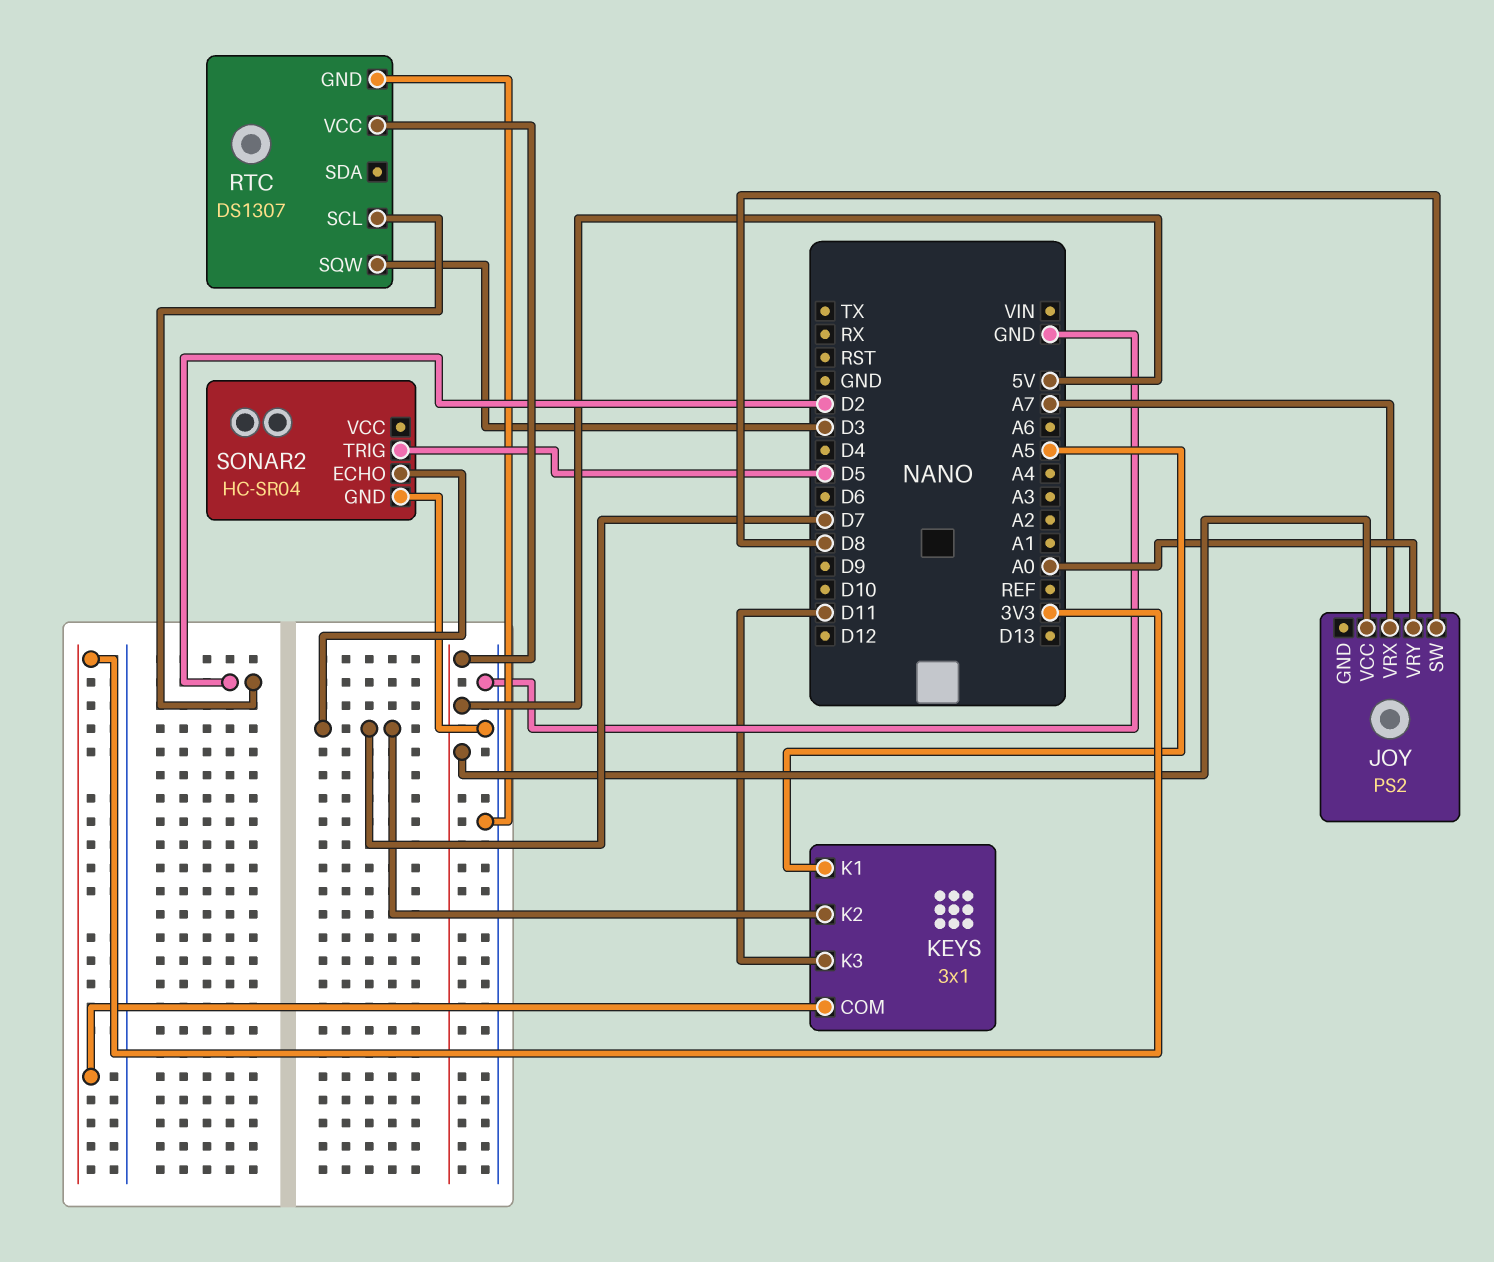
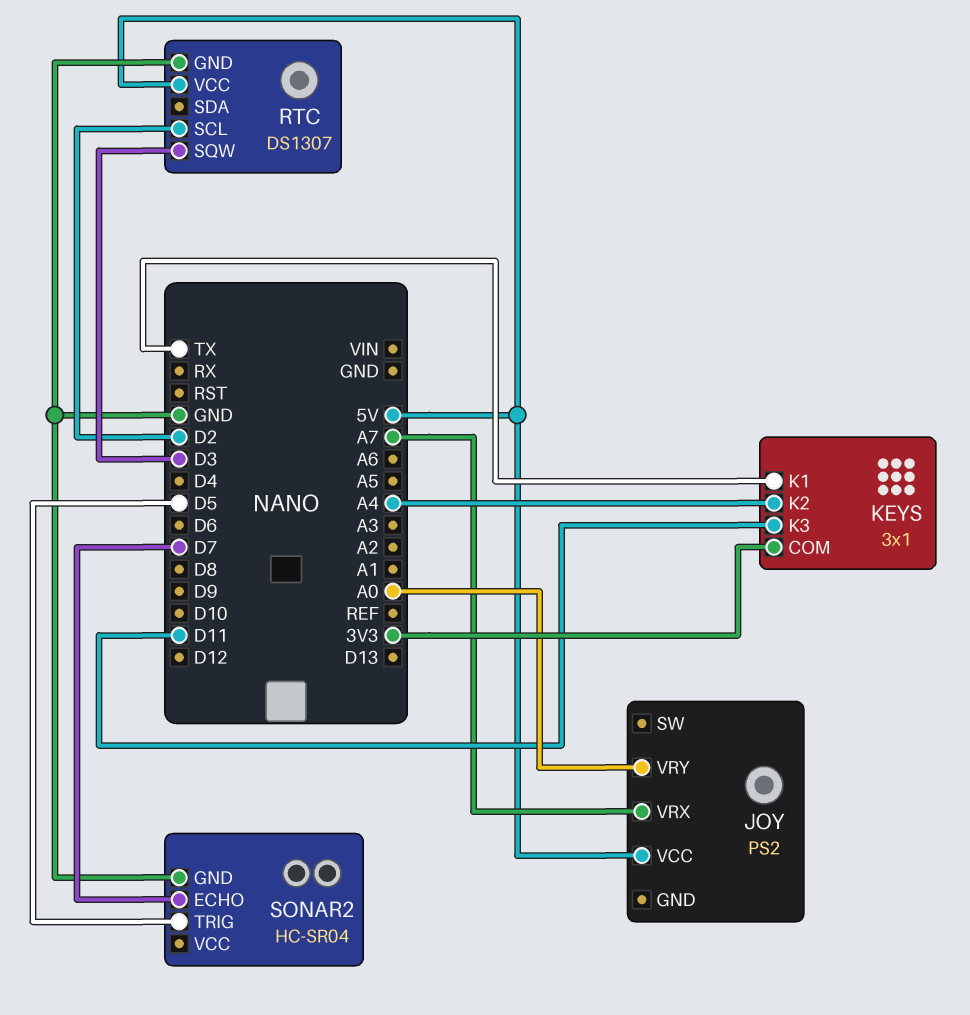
JOY pin SW: D8 -> none
KEYS pin K1: A5 -> TX
KEYS pin K2: D7 -> A4

